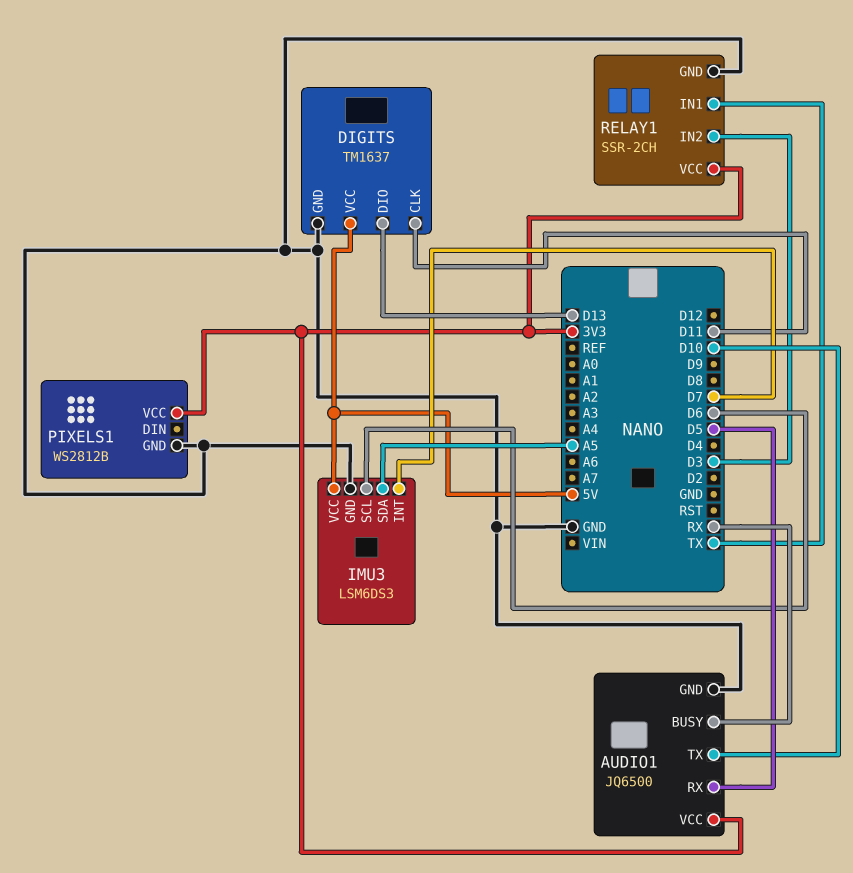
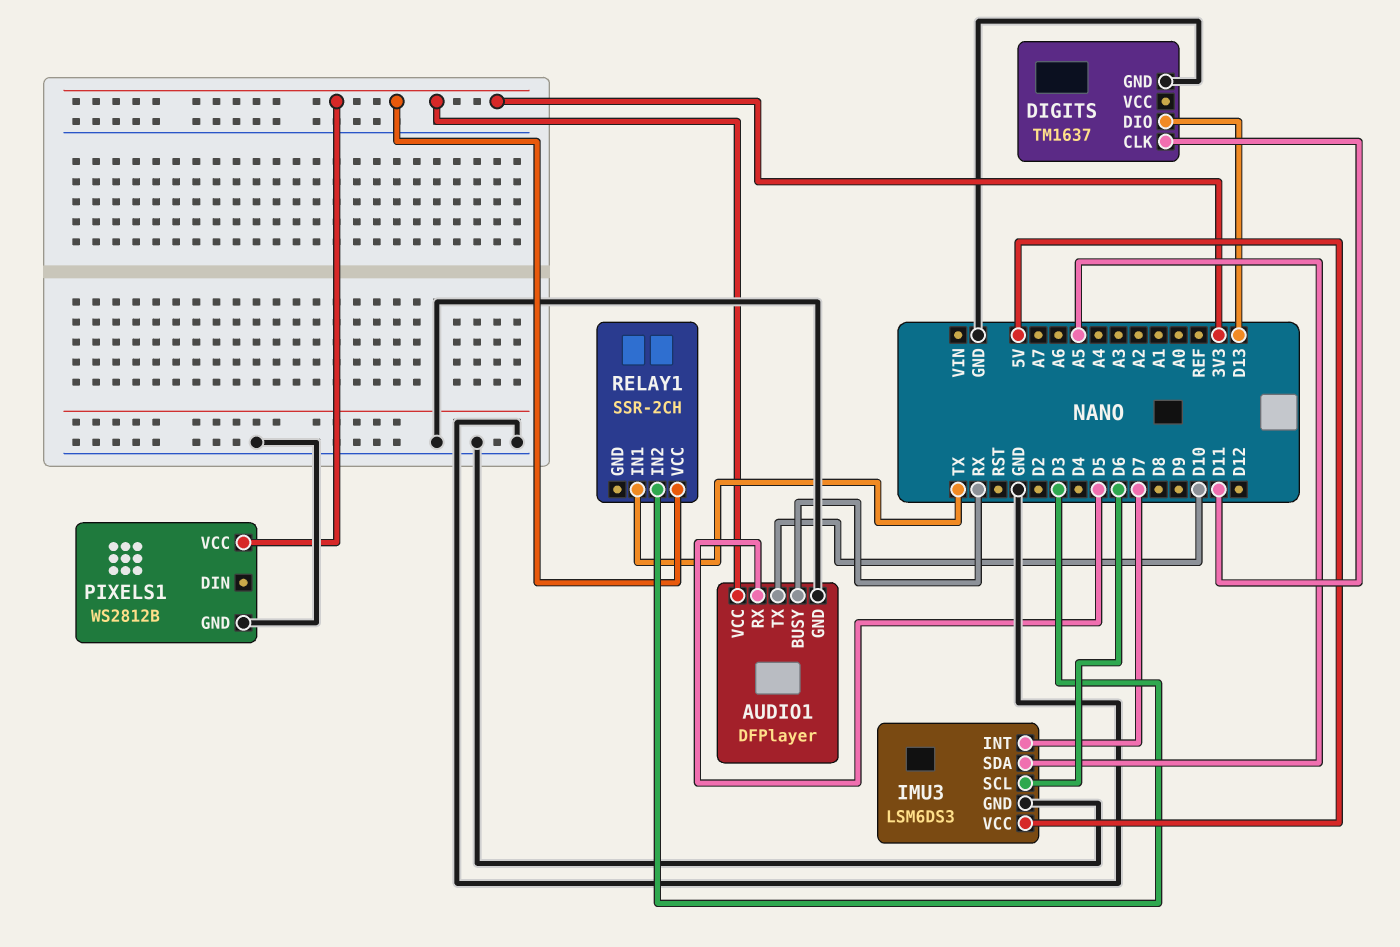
AUDIO1: JQ6500 -> DFPlayer
DIGITS pin VCC: 5V -> none
RELAY1 pin GND: GND -> none

